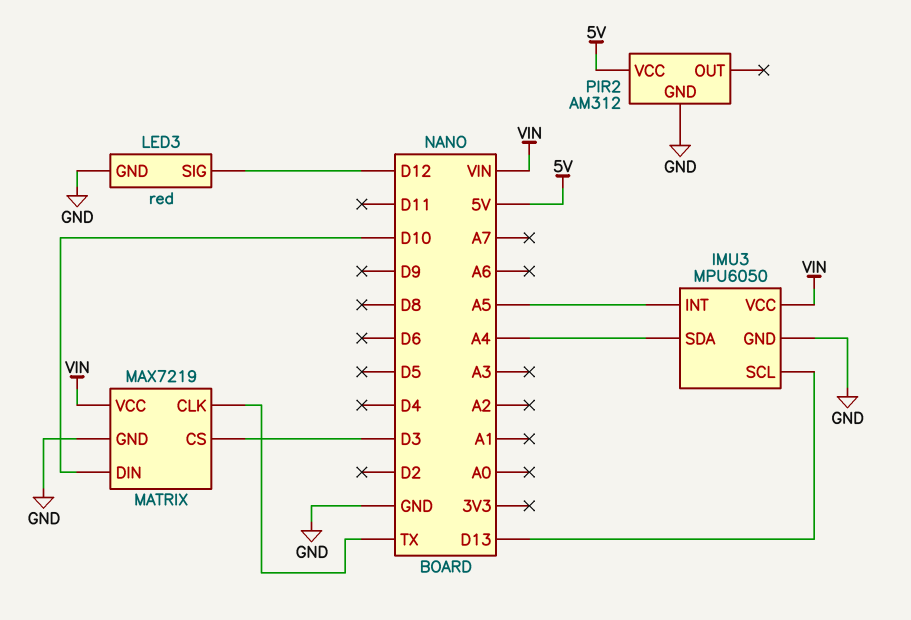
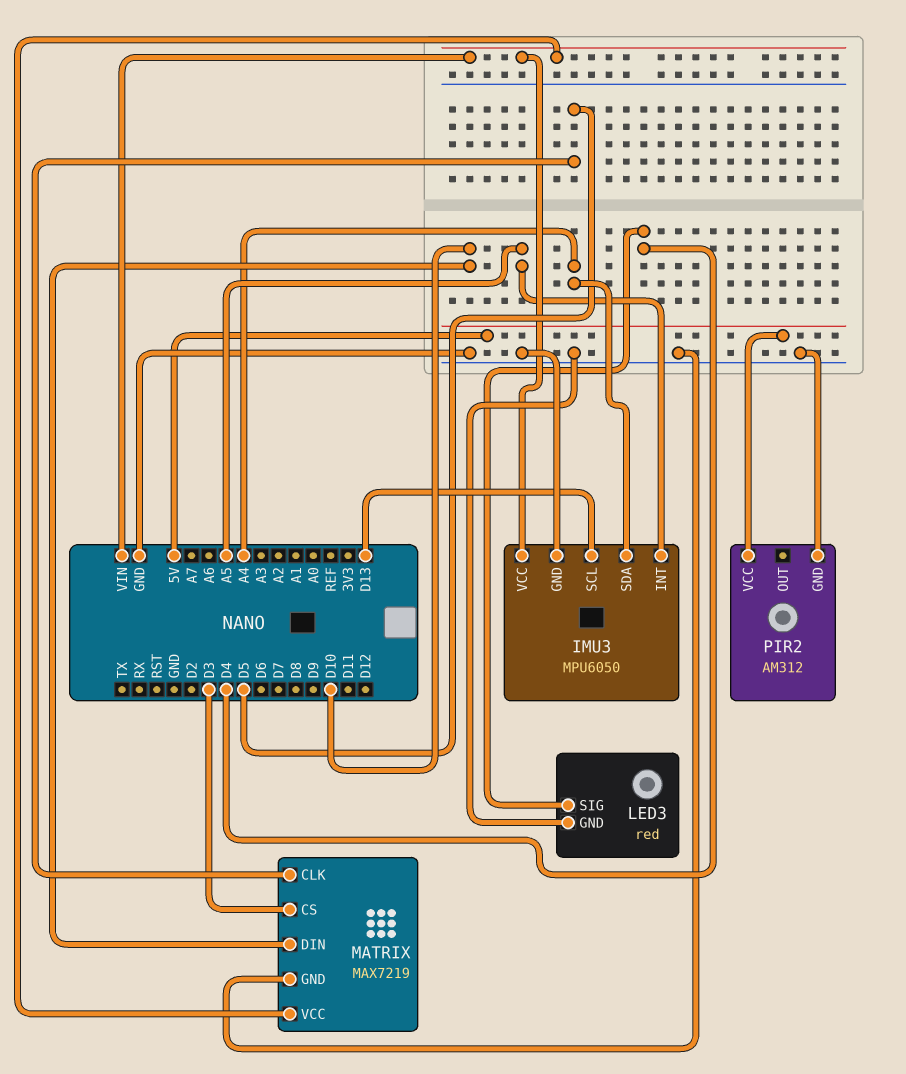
LED3 pin SIG: D12 -> D4
MATRIX pin CLK: TX -> D5

